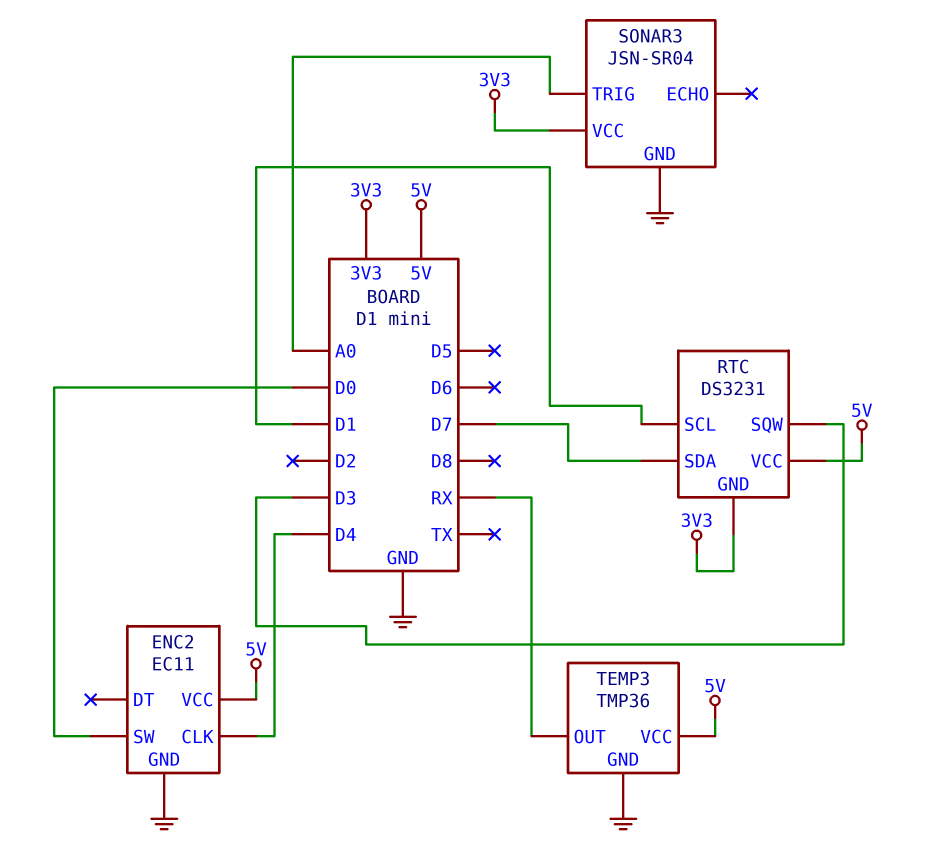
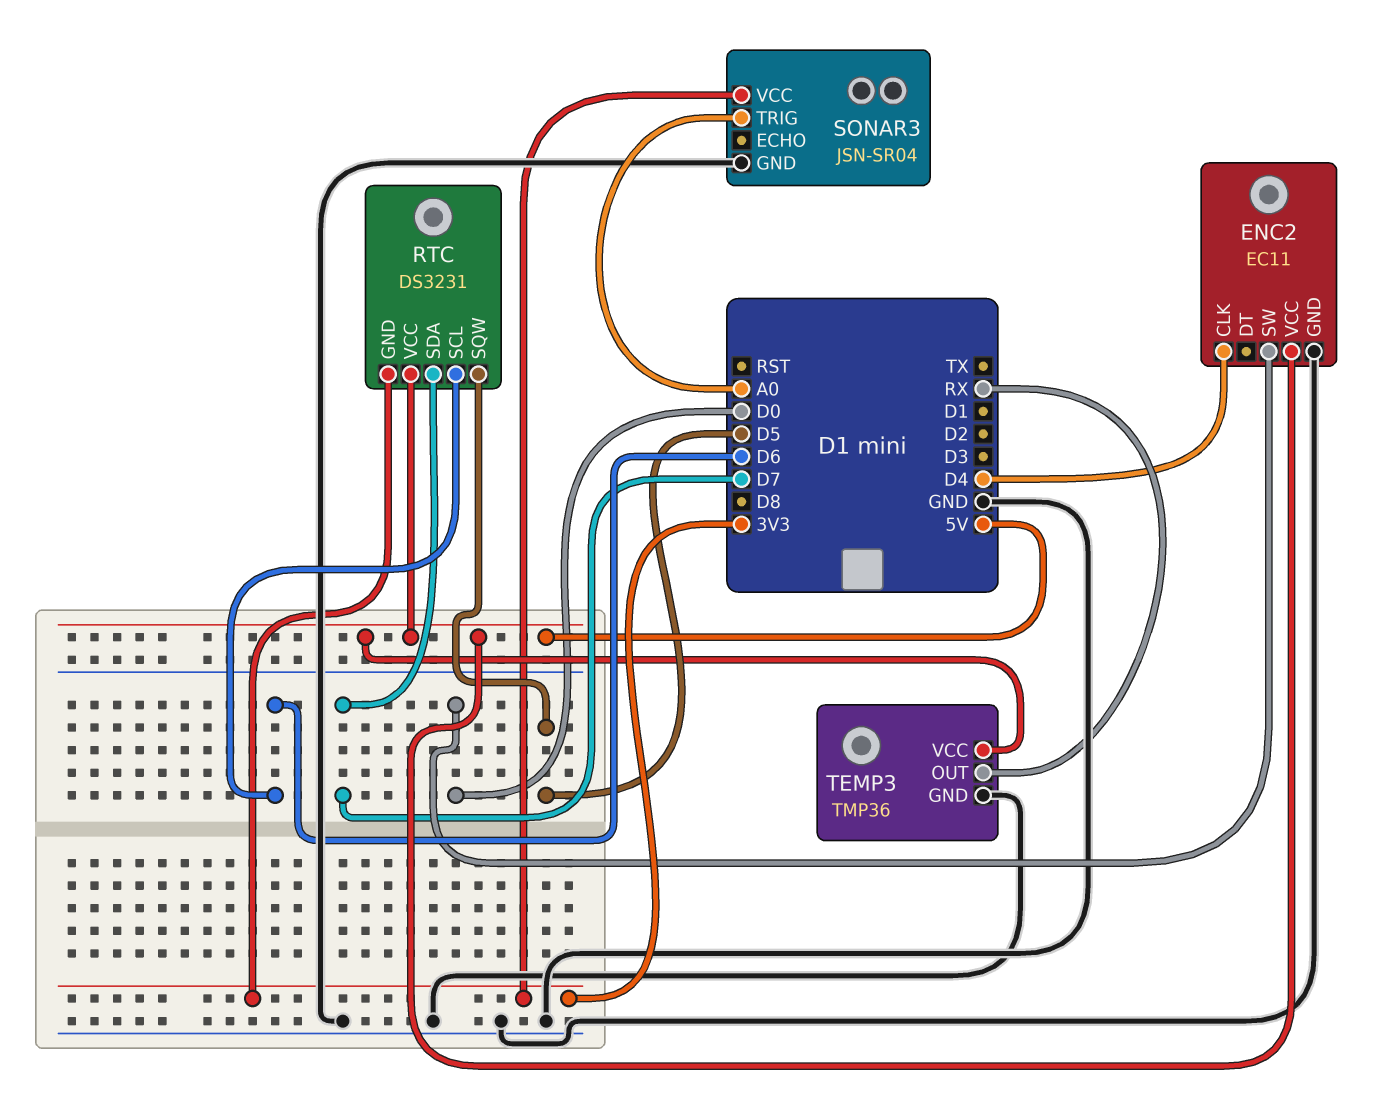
RTC pin SCL: D1 -> D6
RTC pin SQW: D3 -> D5

